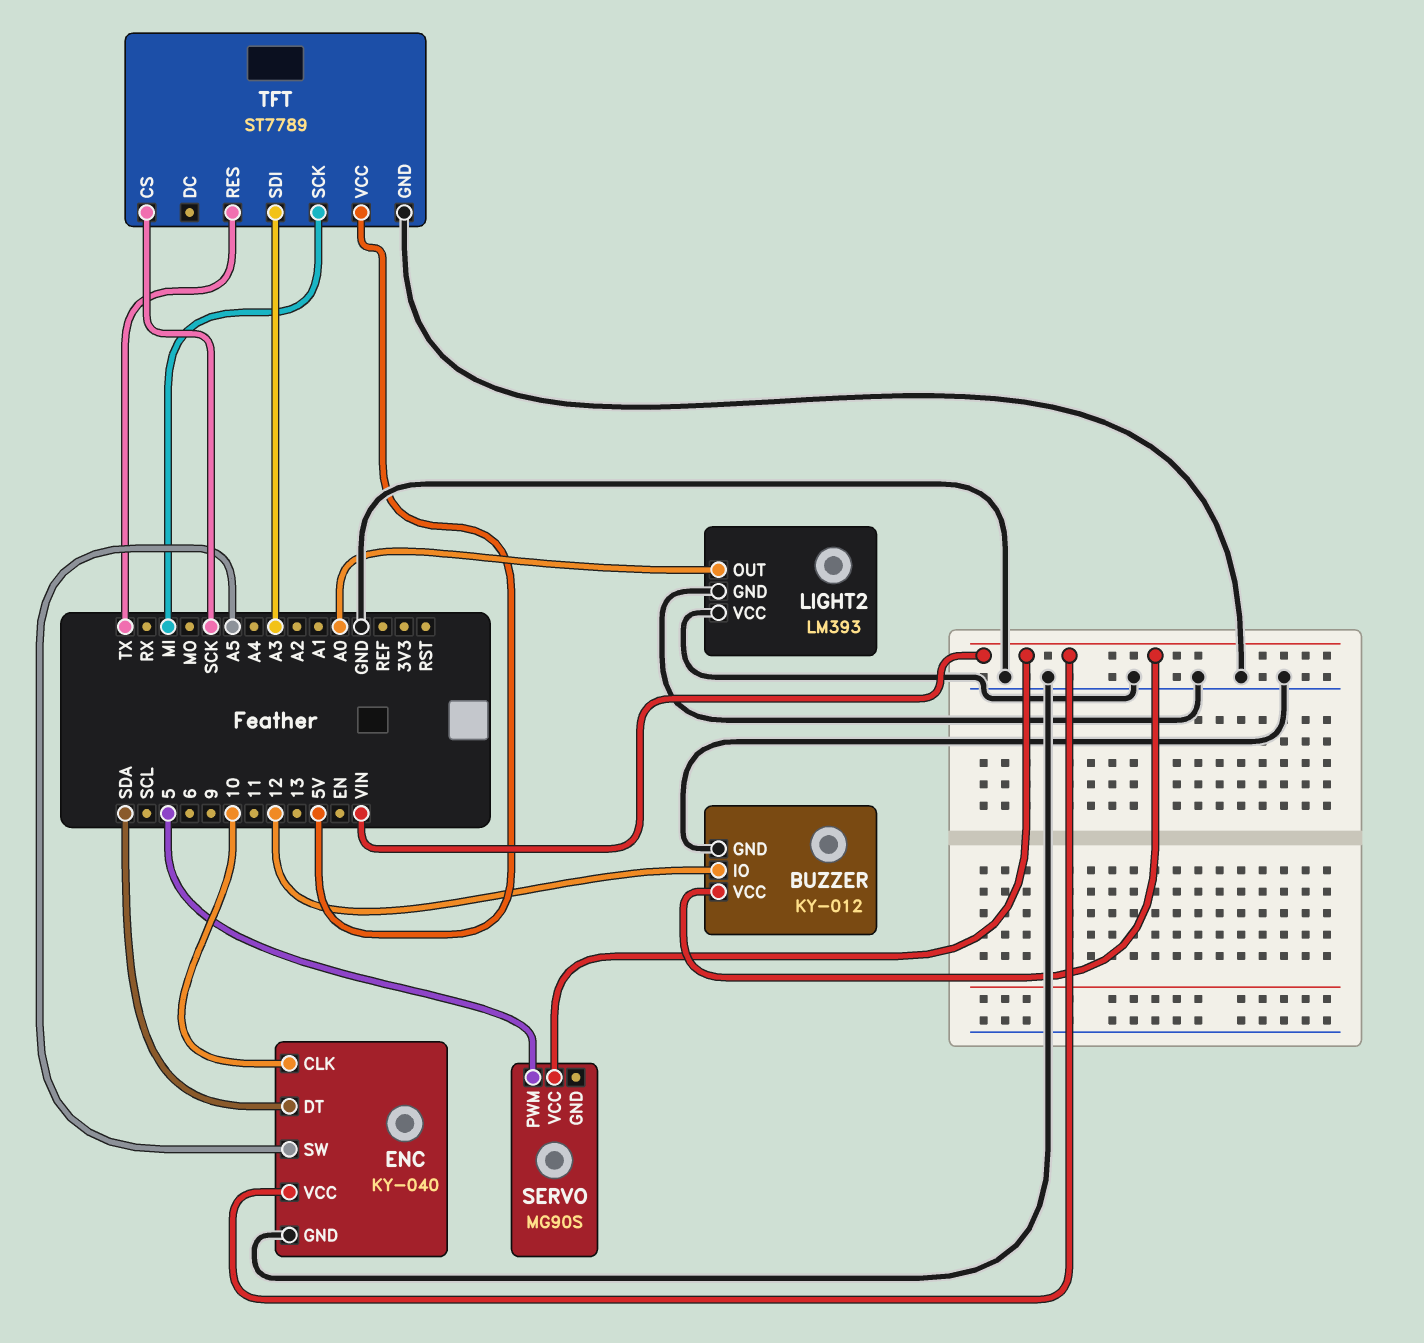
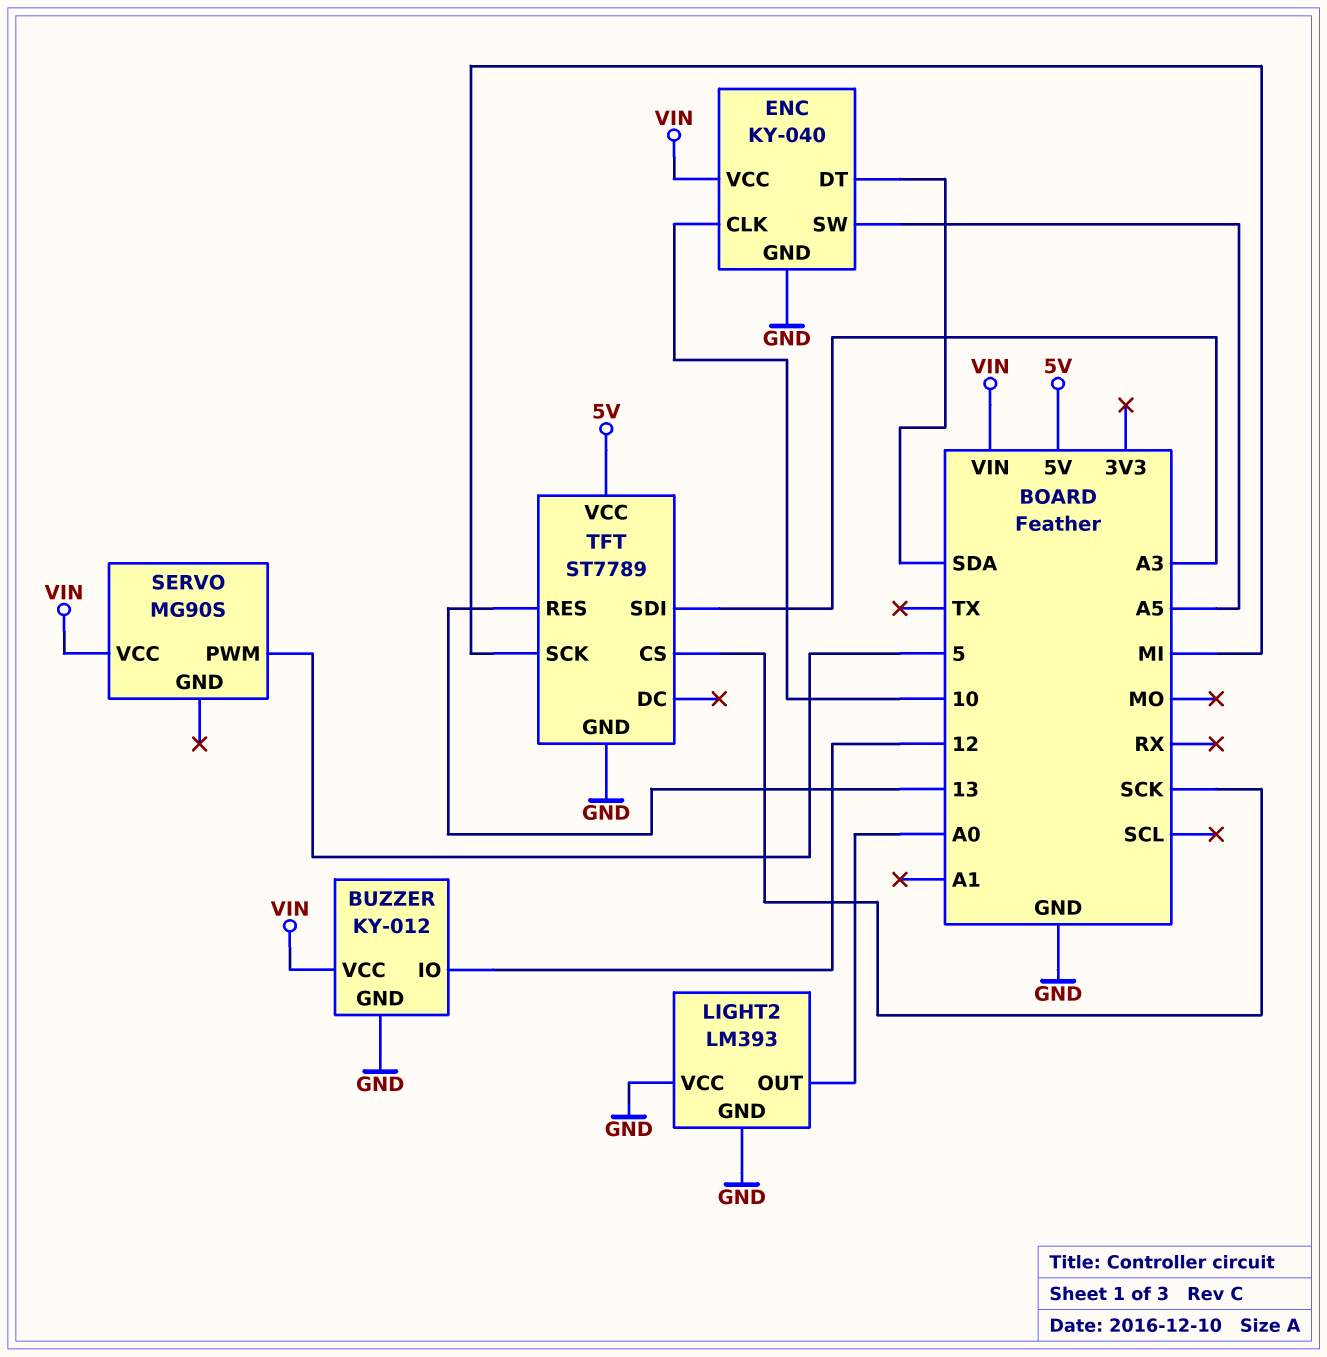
TFT pin RES: TX -> 13

